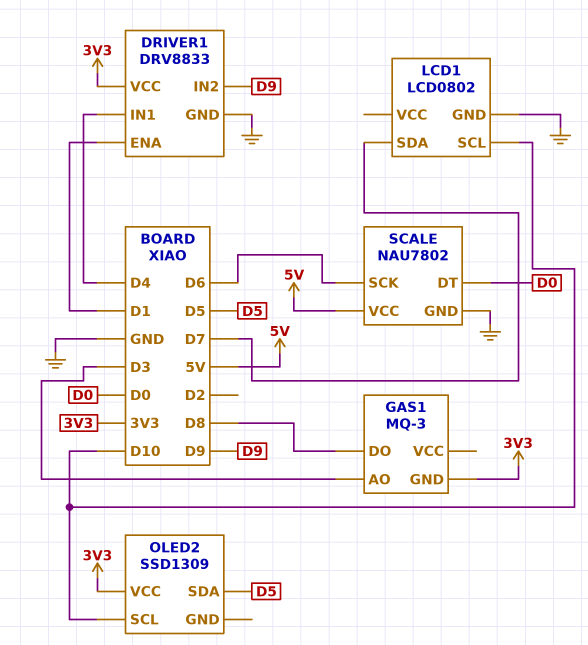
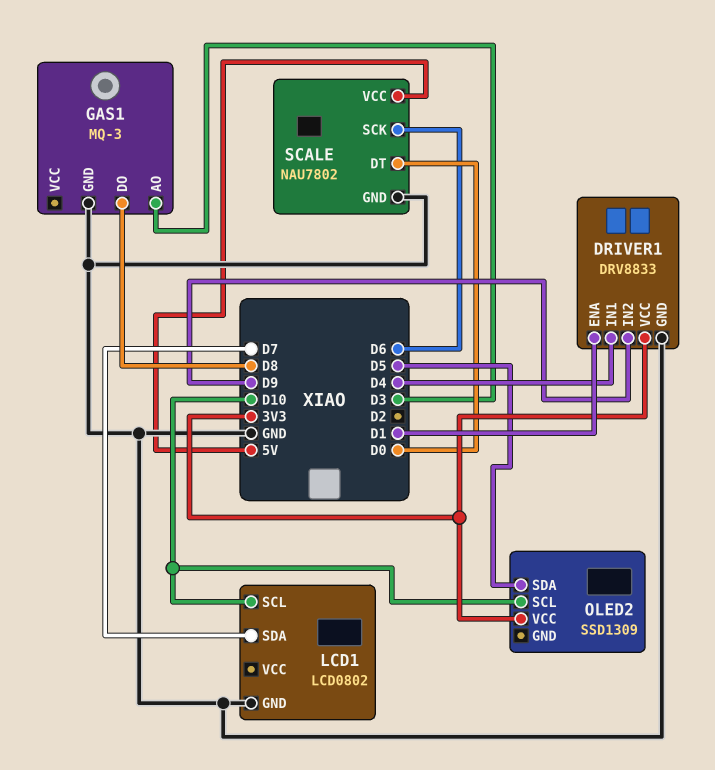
GAS1 pin GND: 3V3 -> GND

